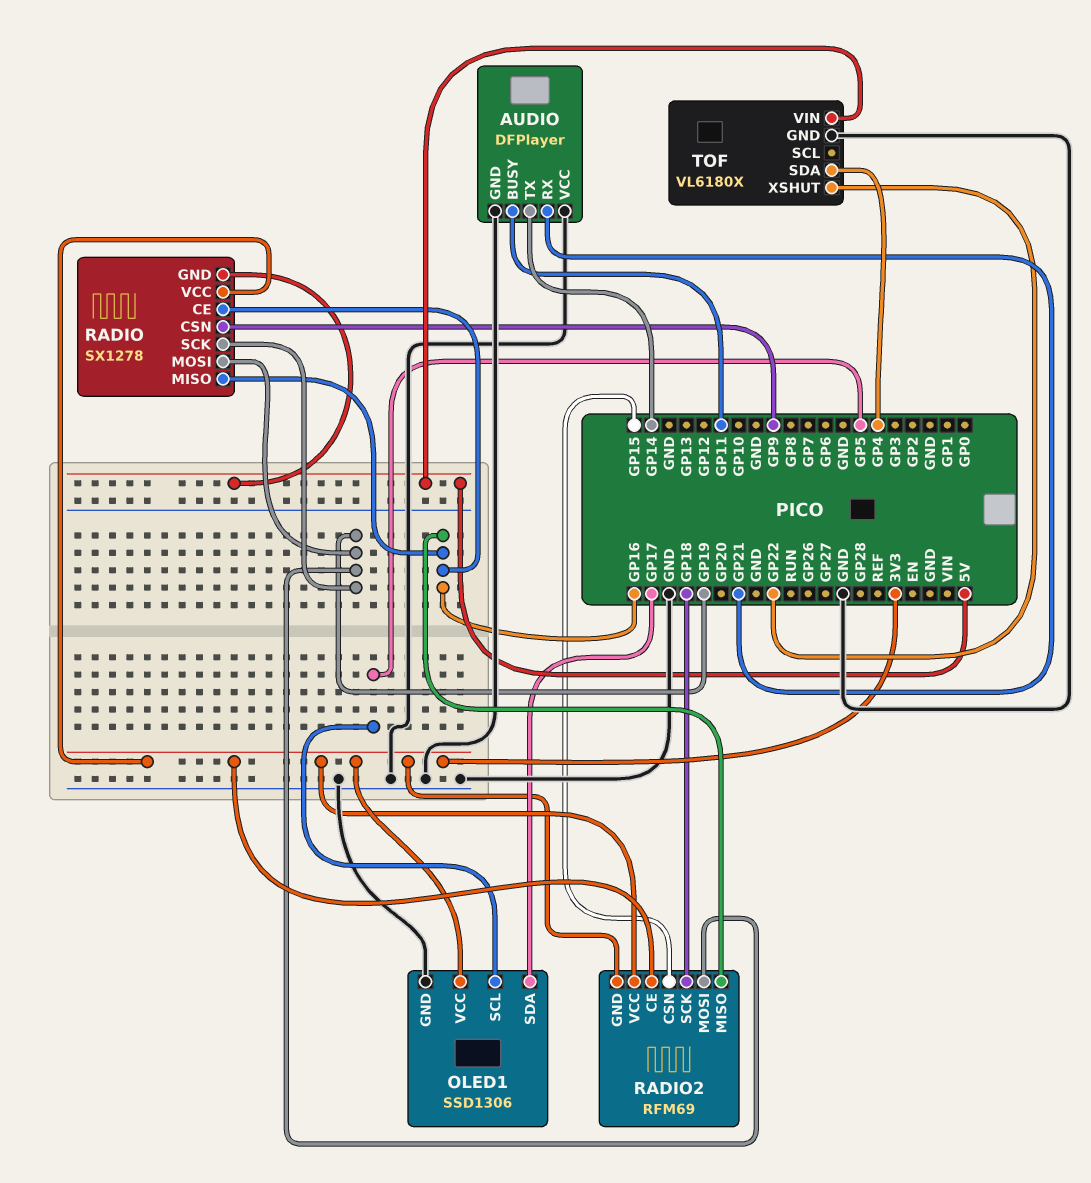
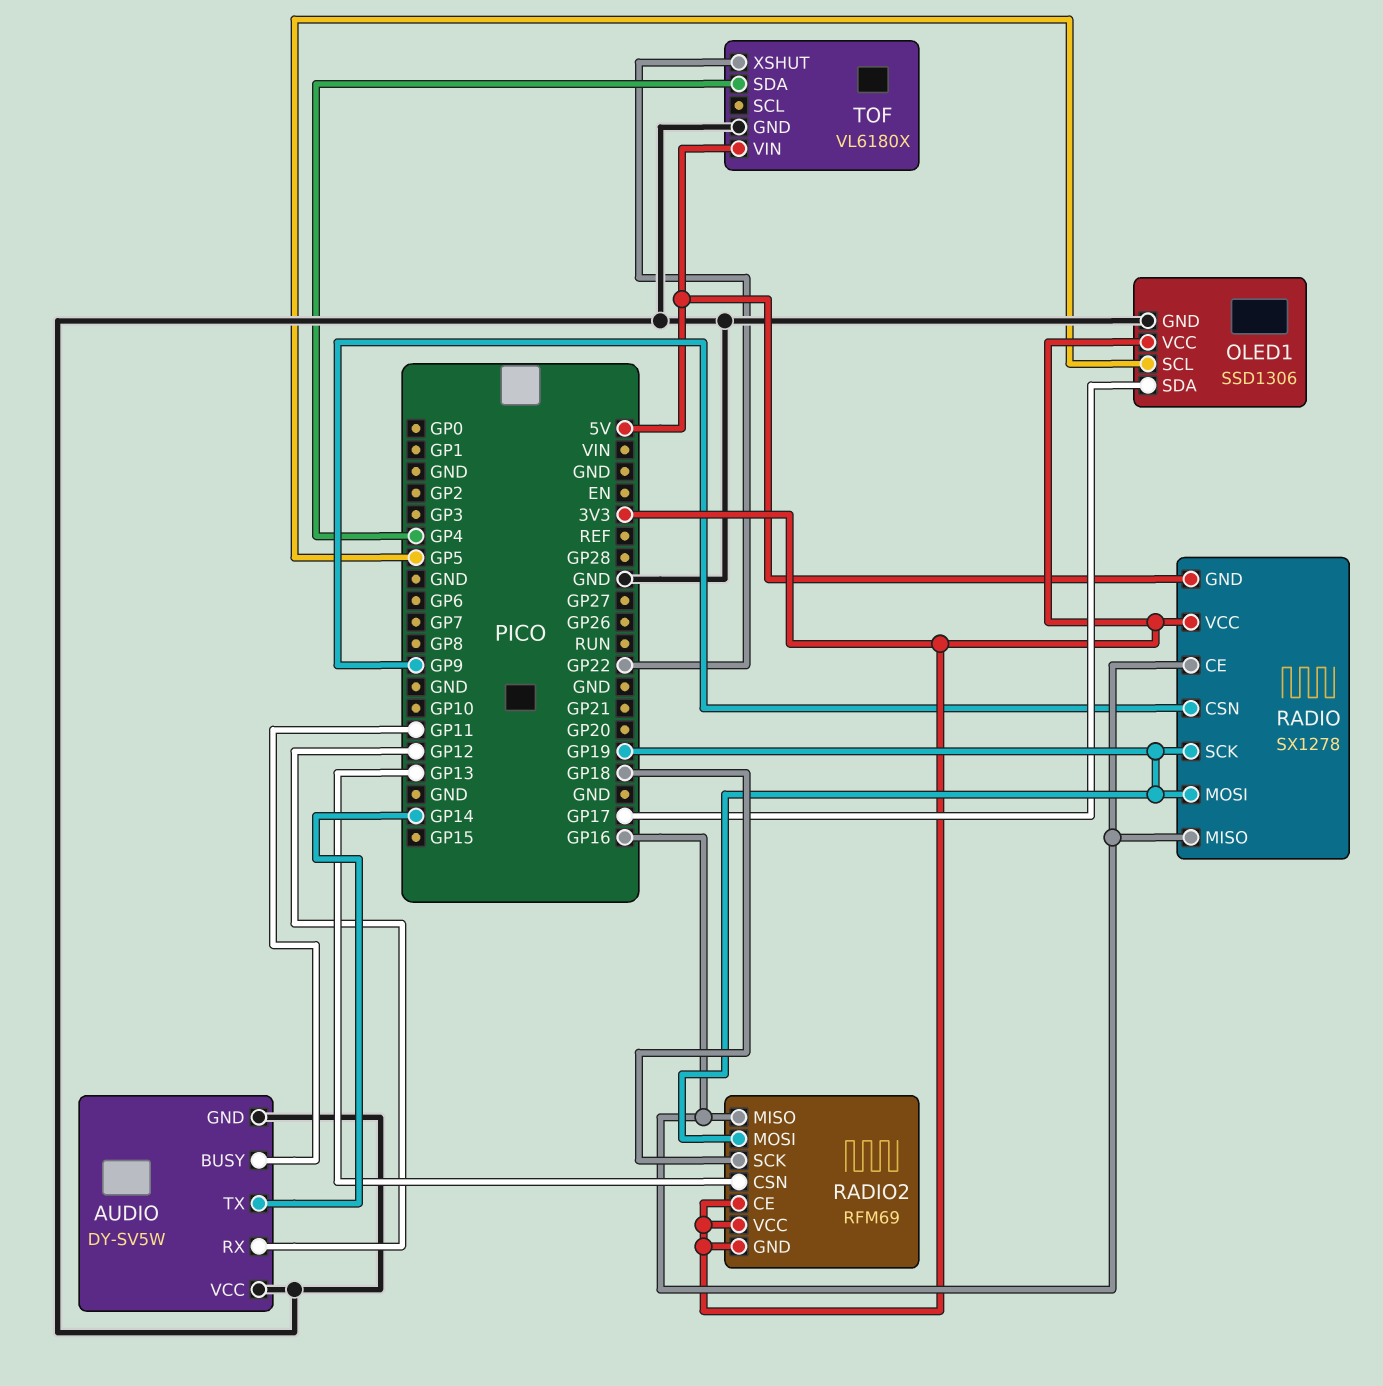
AUDIO: DFPlayer -> DY-SV5W
AUDIO pin RX: GP21 -> GP12
RADIO2 pin CSN: GP15 -> GP13

